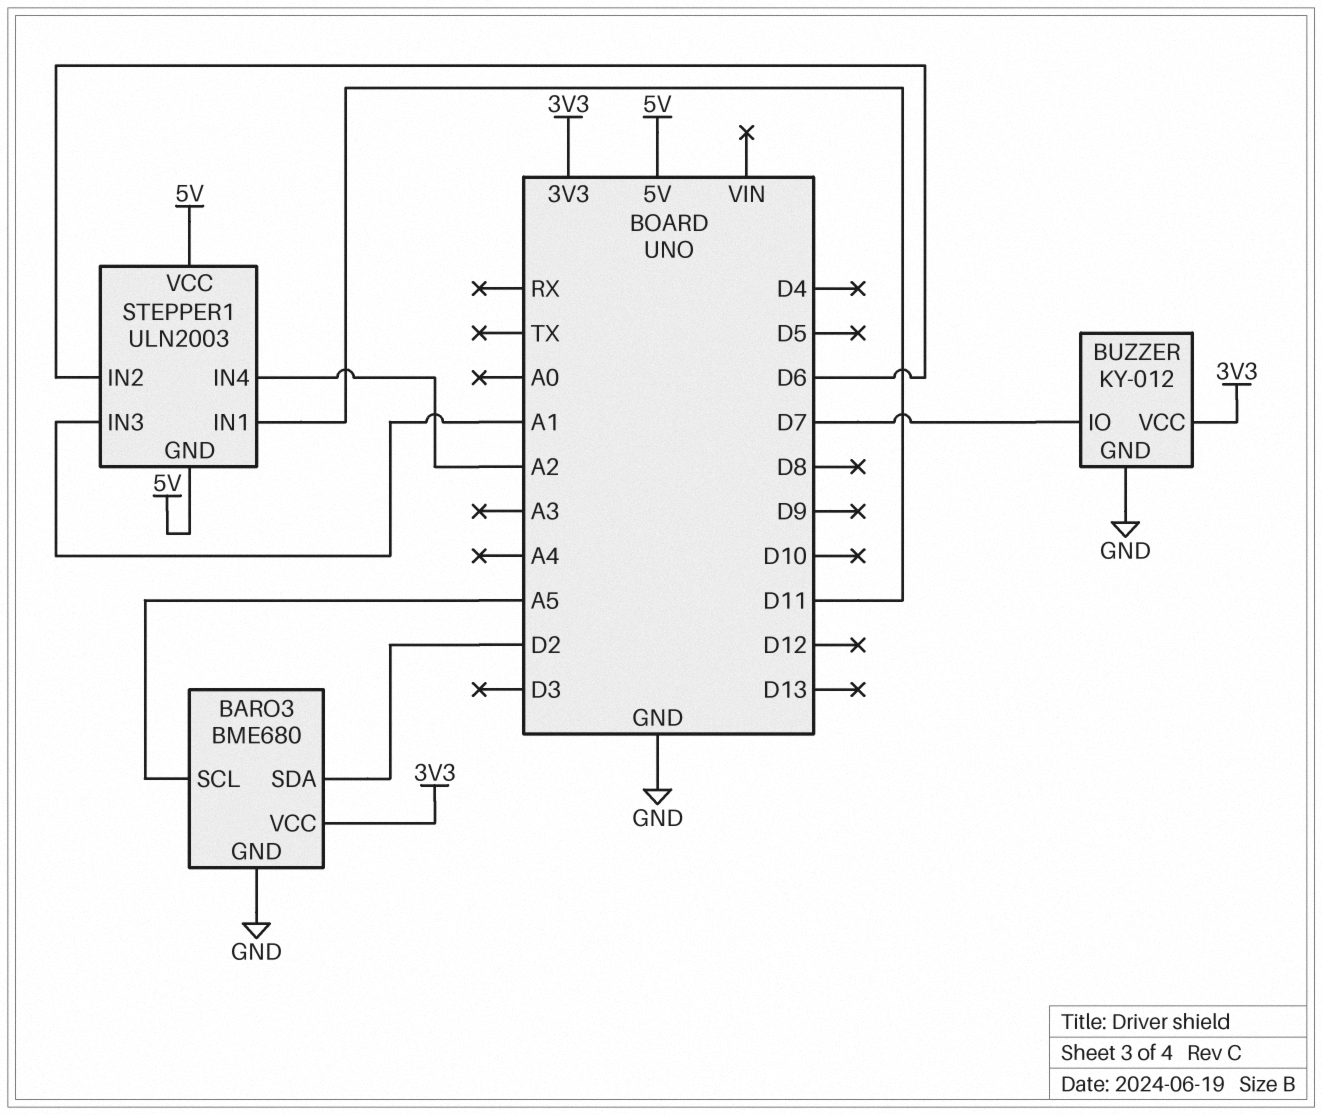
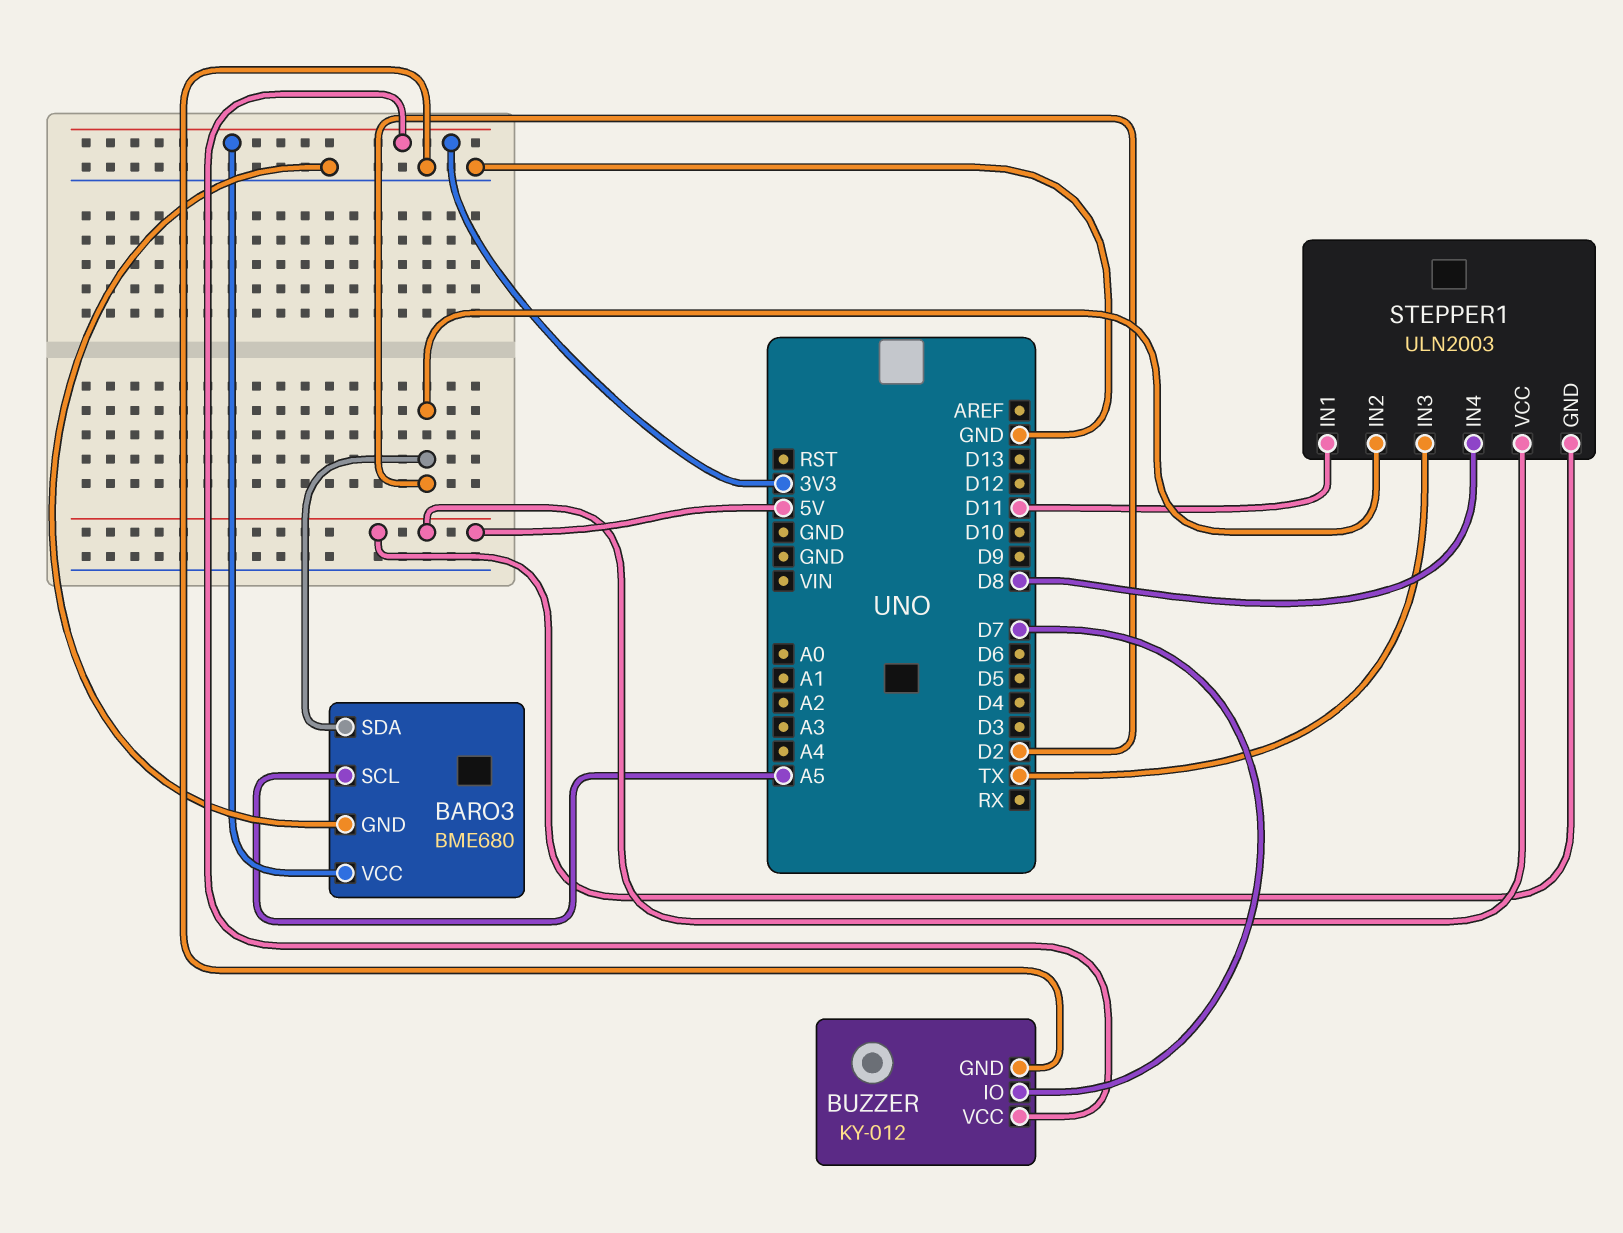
STEPPER1 pin IN2: D6 -> D2
STEPPER1 pin IN3: A1 -> TX
STEPPER1 pin IN4: A2 -> D8

